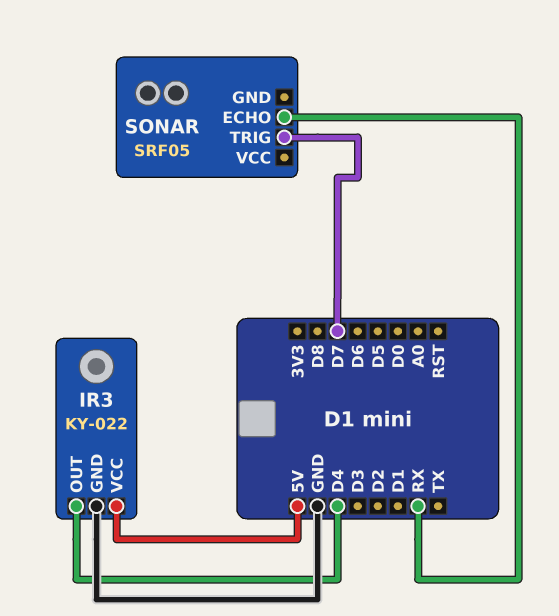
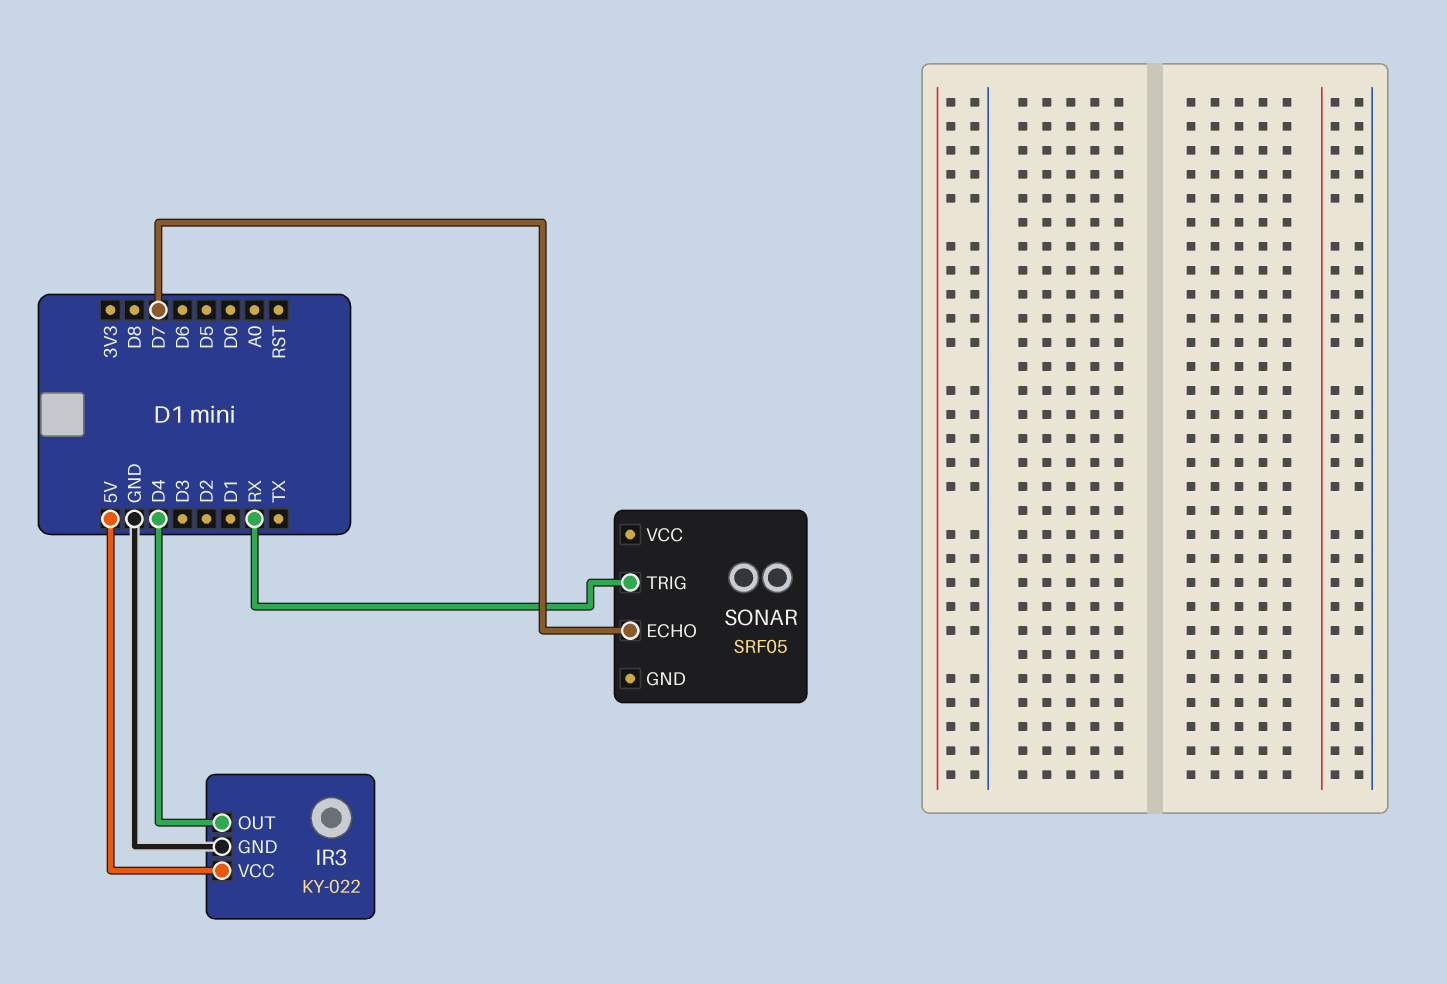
SONAR pin ECHO: RX -> D7
SONAR pin TRIG: D7 -> RX

